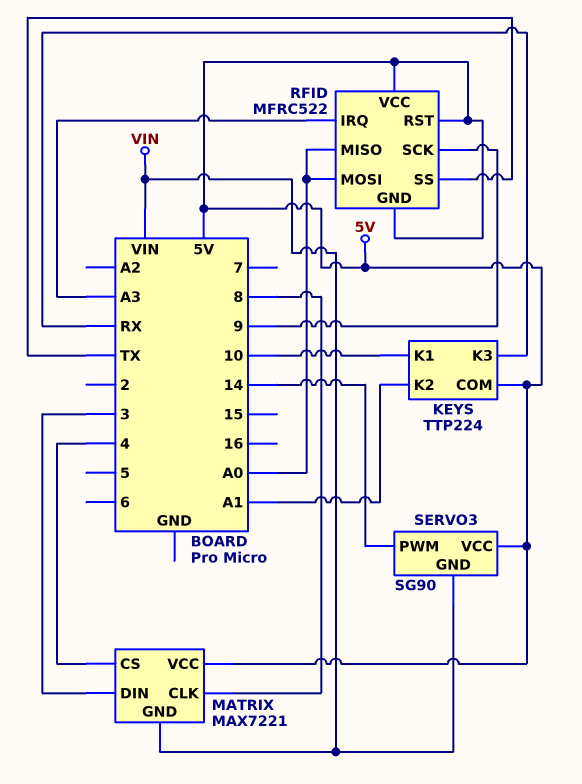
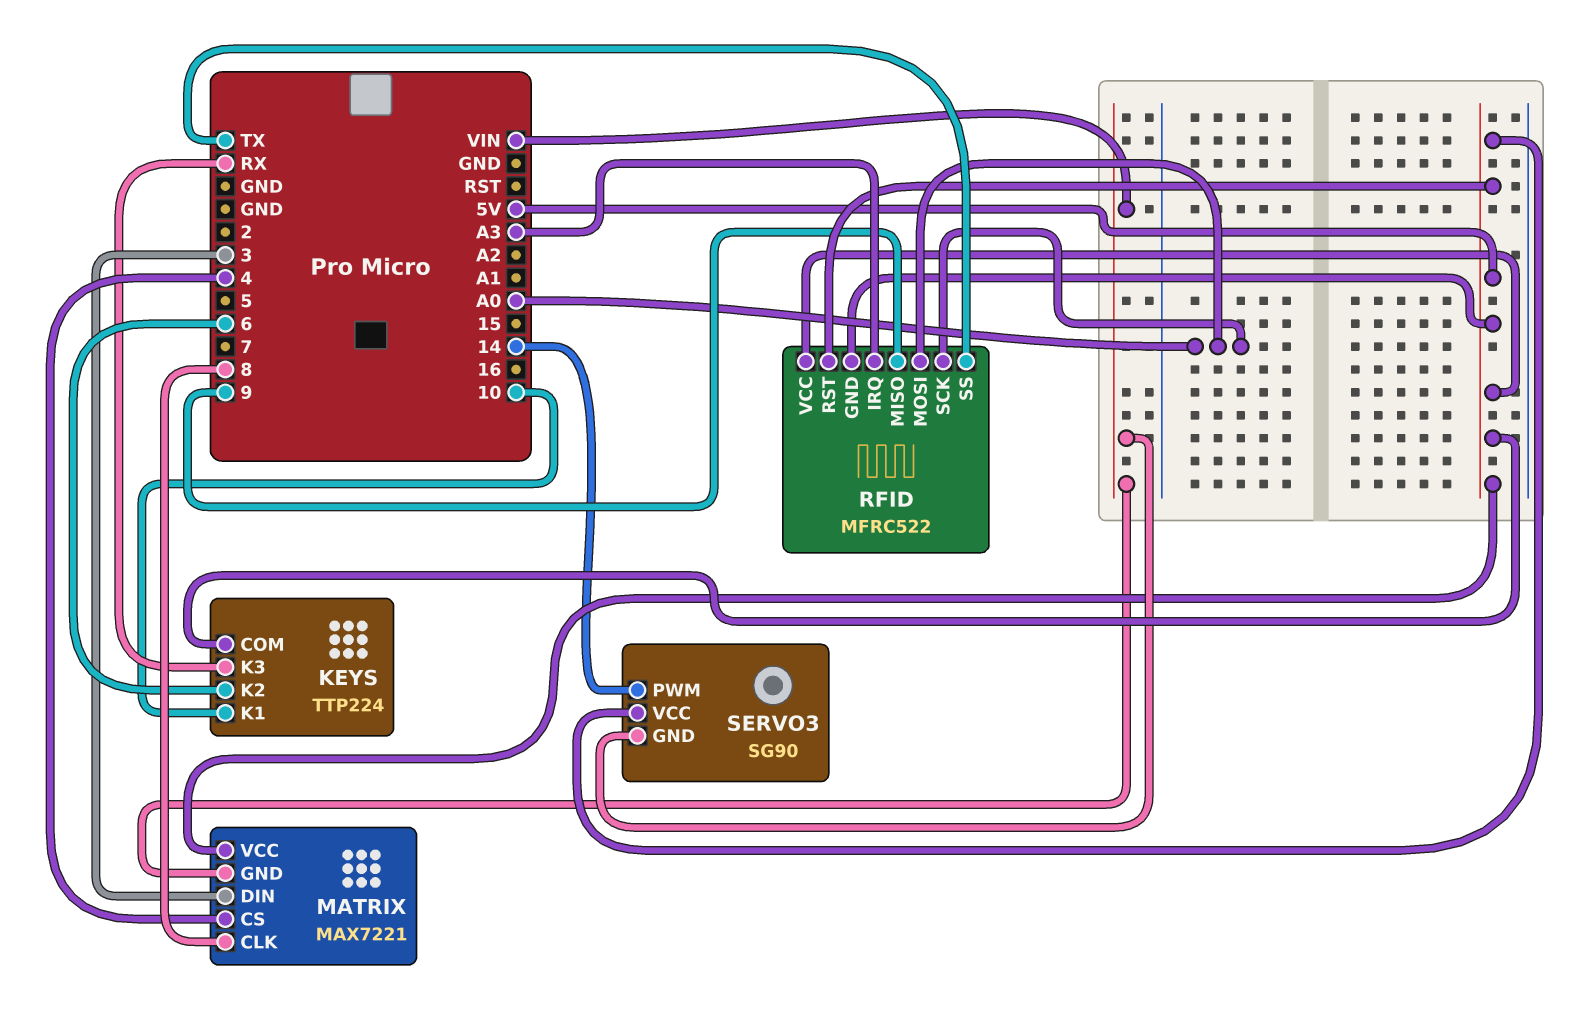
KEYS pin K2: A1 -> 6
RFID pin MISO: A0 -> 9
RFID pin SCK: 9 -> A0

